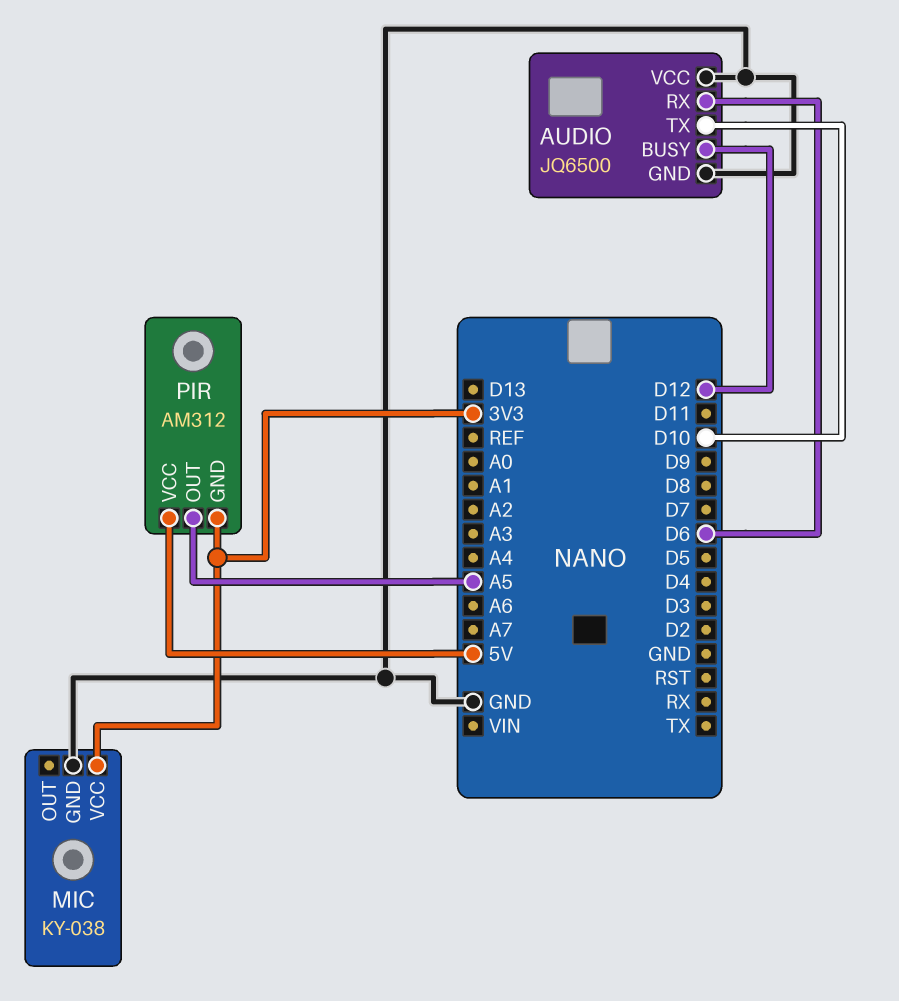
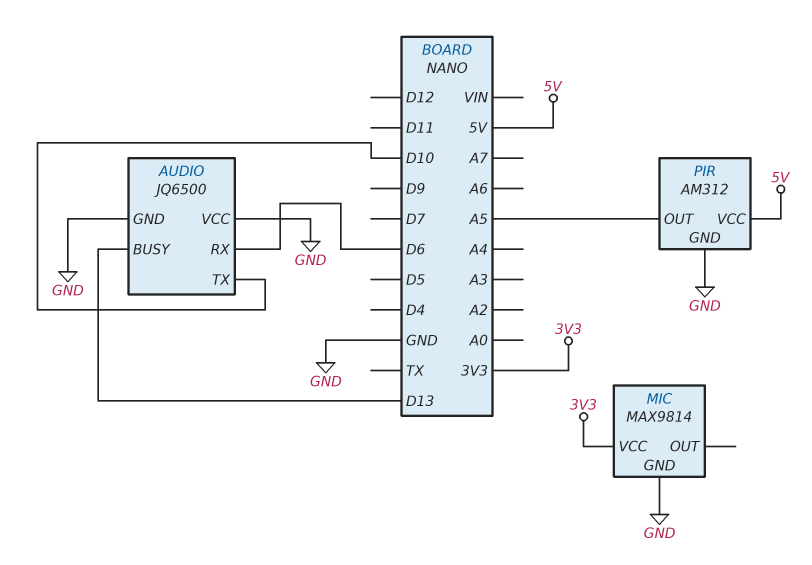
AUDIO pin BUSY: D12 -> D13
MIC: KY-038 -> MAX9814
PIR pin GND: 3V3 -> GND

